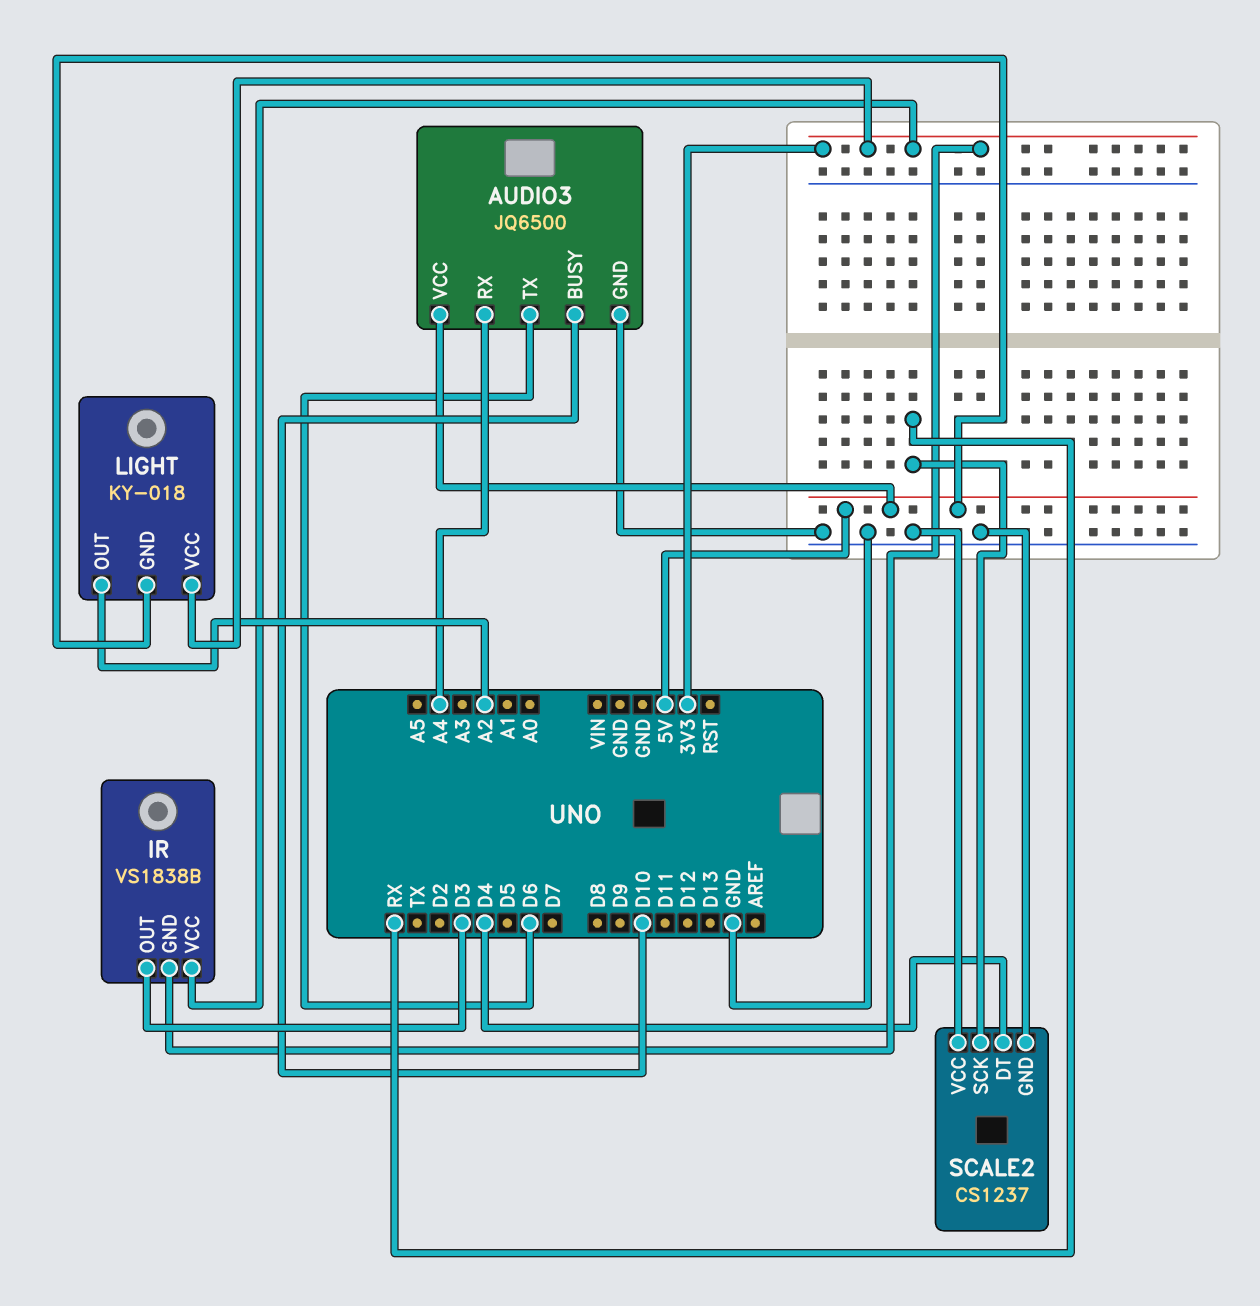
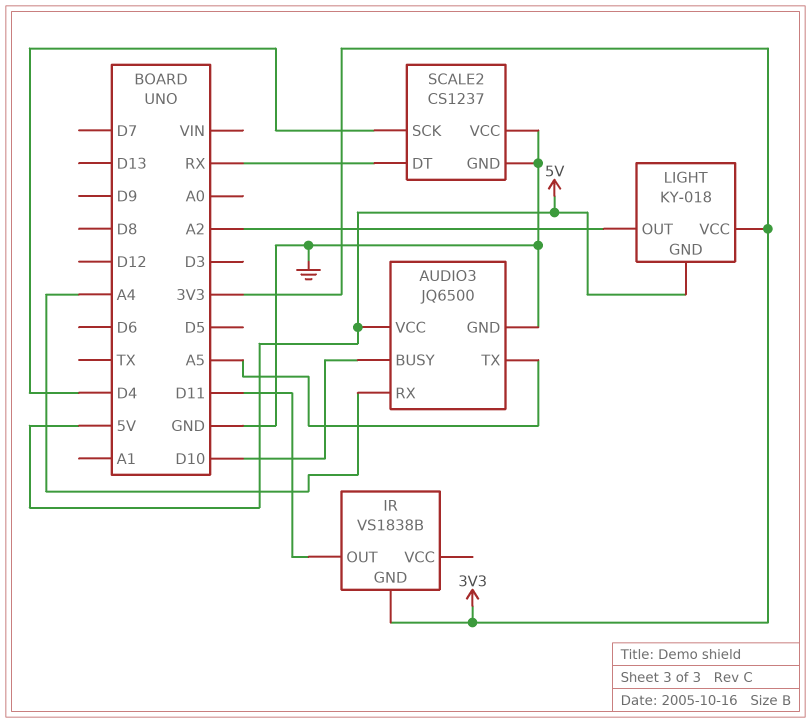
AUDIO3 pin TX: D6 -> A5
IR pin OUT: D3 -> D11
IR pin VCC: 3V3 -> none
SCALE2 pin DT: D4 -> RX
SCALE2 pin SCK: RX -> D4

